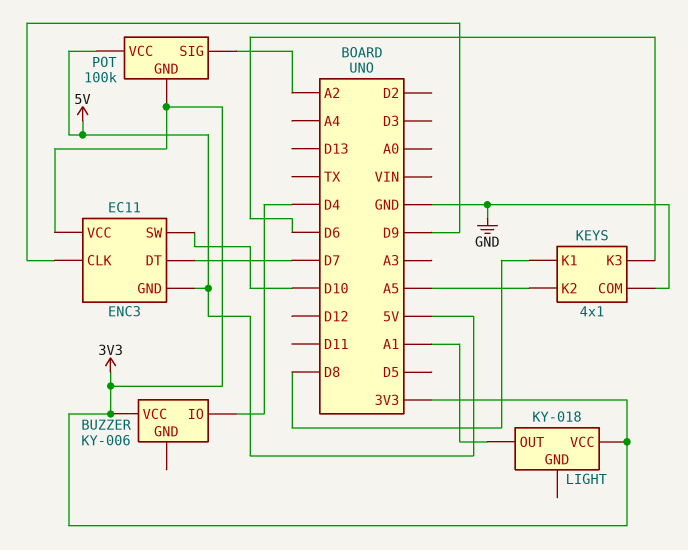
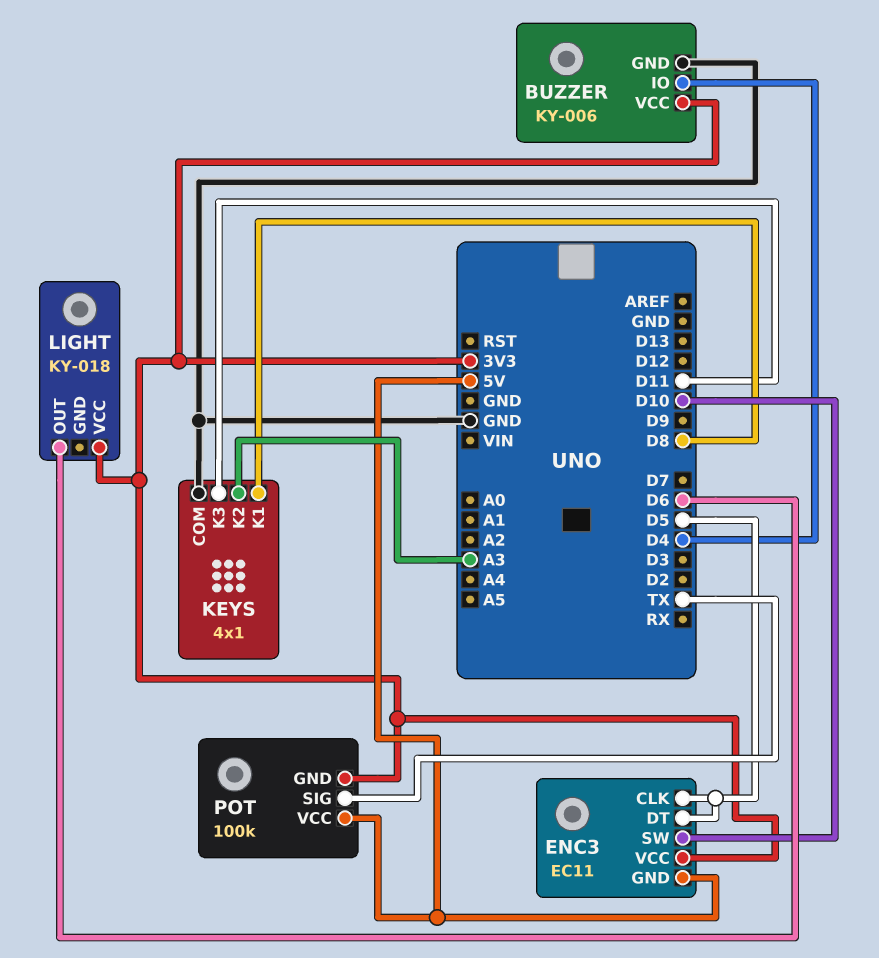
BUZZER pin GND: none -> GND
ENC3 pin CLK: D9 -> D5
ENC3 pin DT: D7 -> D5
KEYS pin K2: A5 -> A3
KEYS pin K3: D6 -> D11
LIGHT pin OUT: A1 -> D6
POT pin SIG: A2 -> TX

